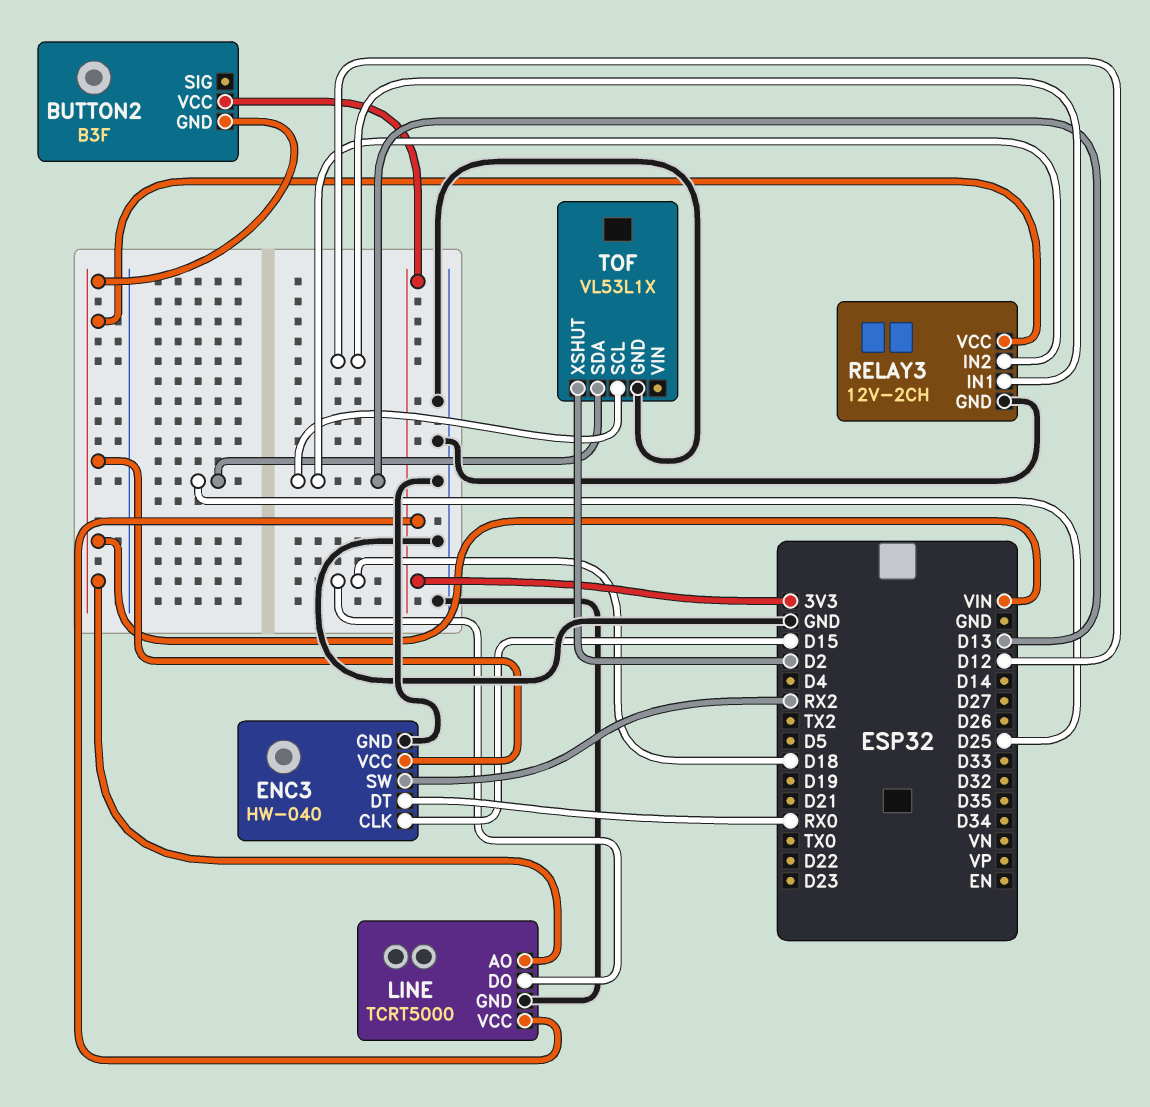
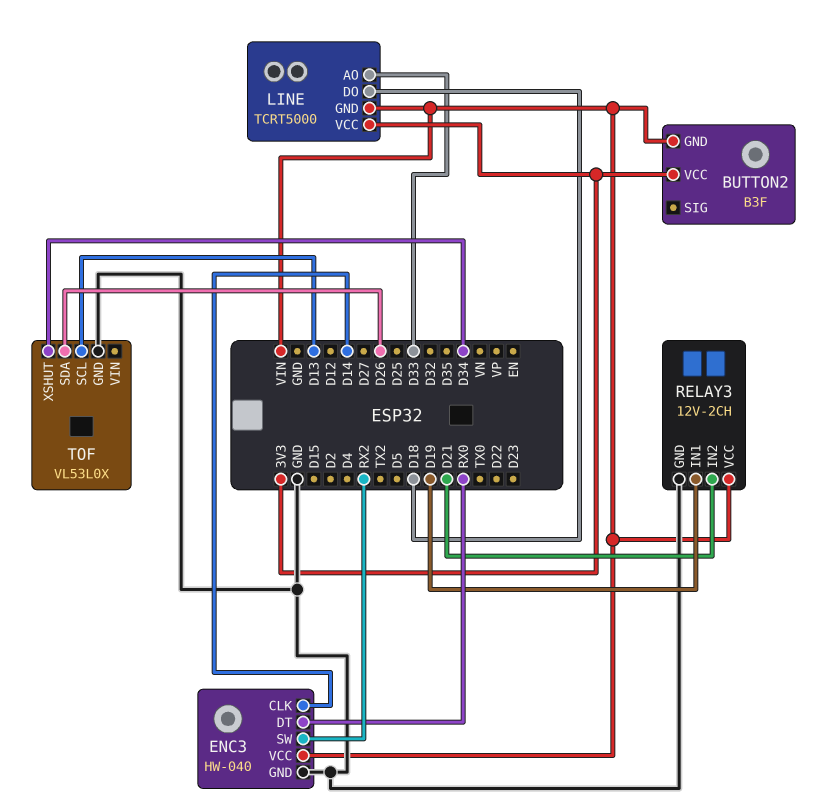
ENC3 pin CLK: D15 -> D14
LINE pin AO: VIN -> D33
LINE pin GND: GND -> VIN
RELAY3 pin IN1: D12 -> D19
RELAY3 pin IN2: D13 -> D21
TOF: VL53L1X -> VL53L0X
TOF pin SDA: D25 -> D26
TOF pin XSHUT: D2 -> D34

